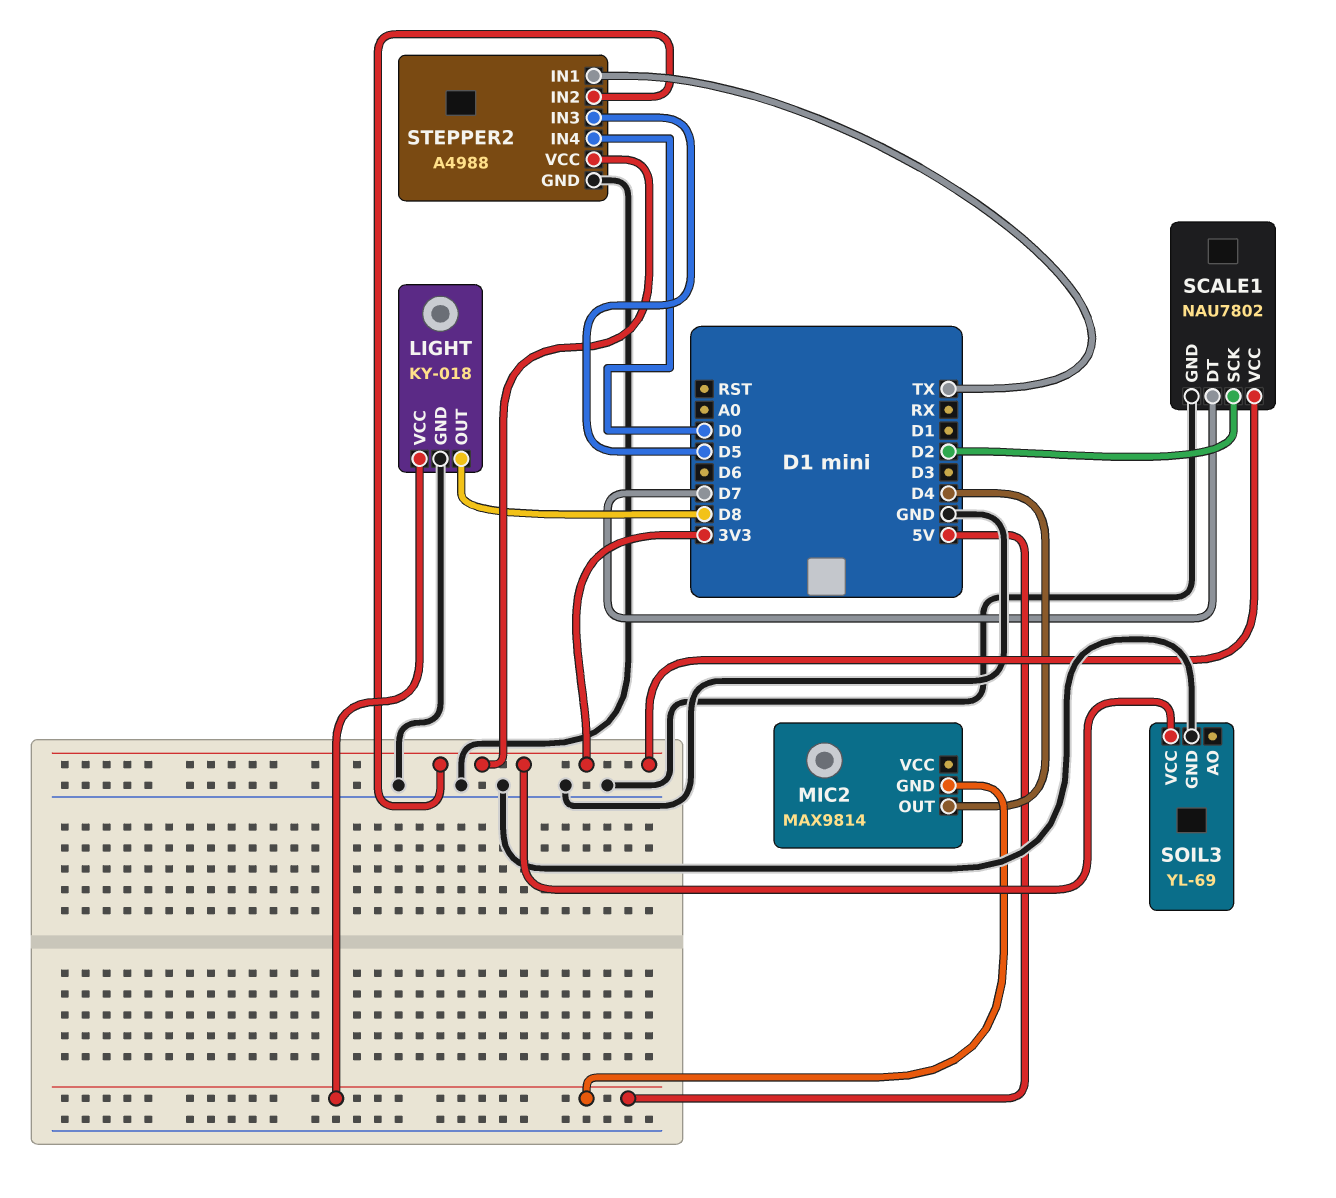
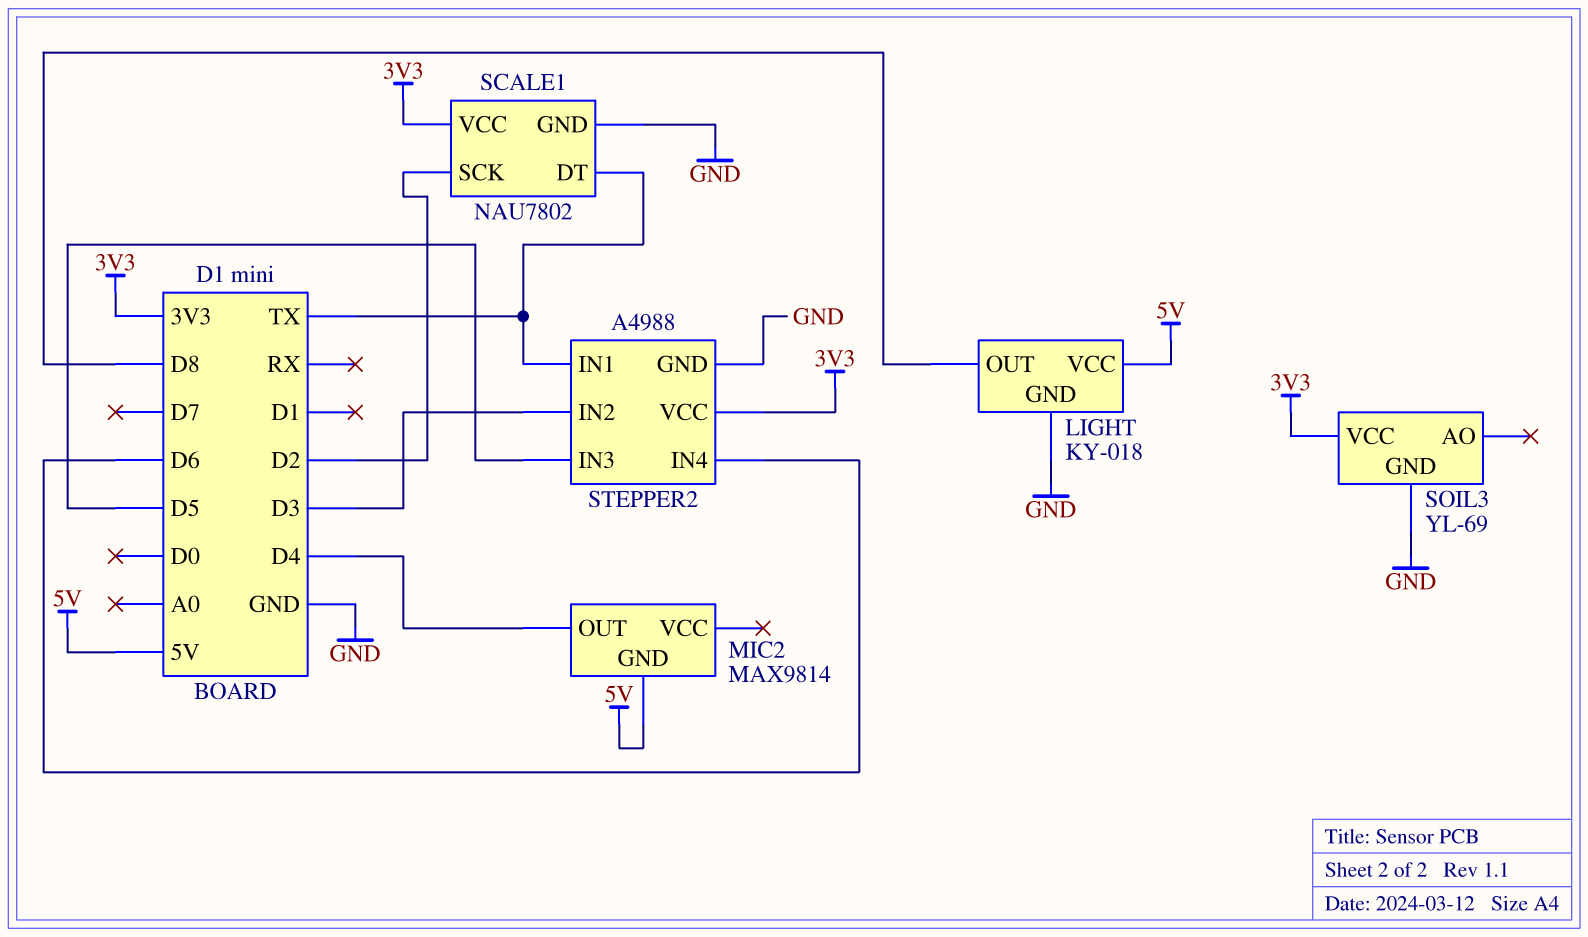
SCALE1 pin DT: D7 -> TX
STEPPER2 pin IN2: 3V3 -> D3
STEPPER2 pin IN4: D0 -> D6

